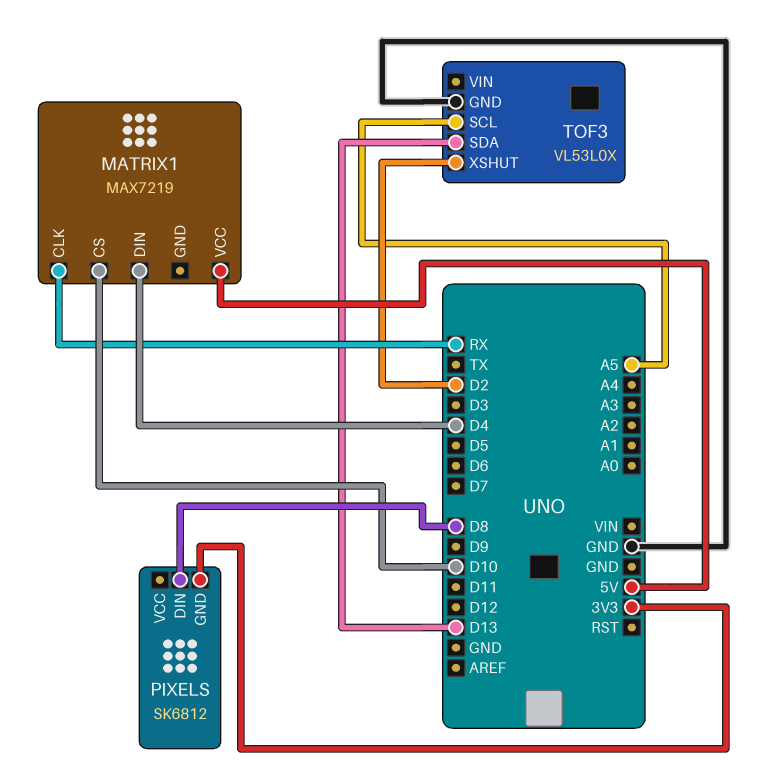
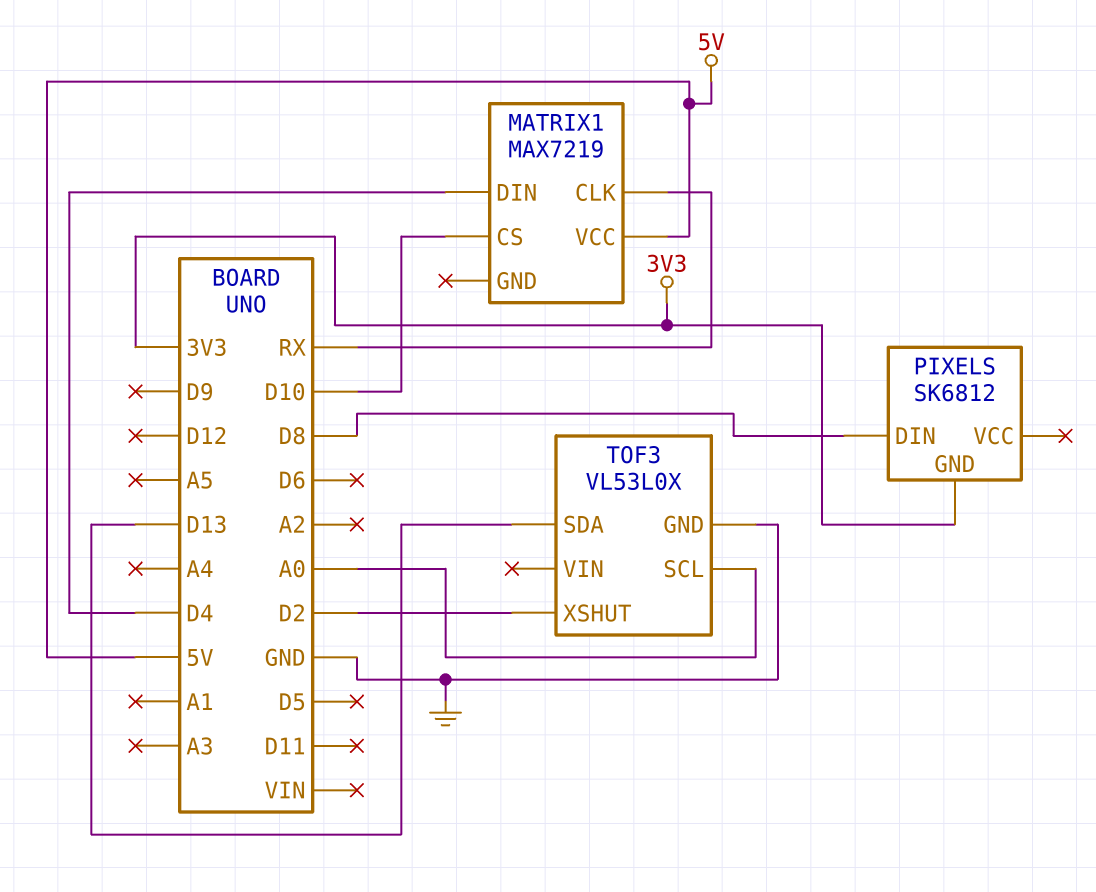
TOF3 pin SCL: A5 -> A0

